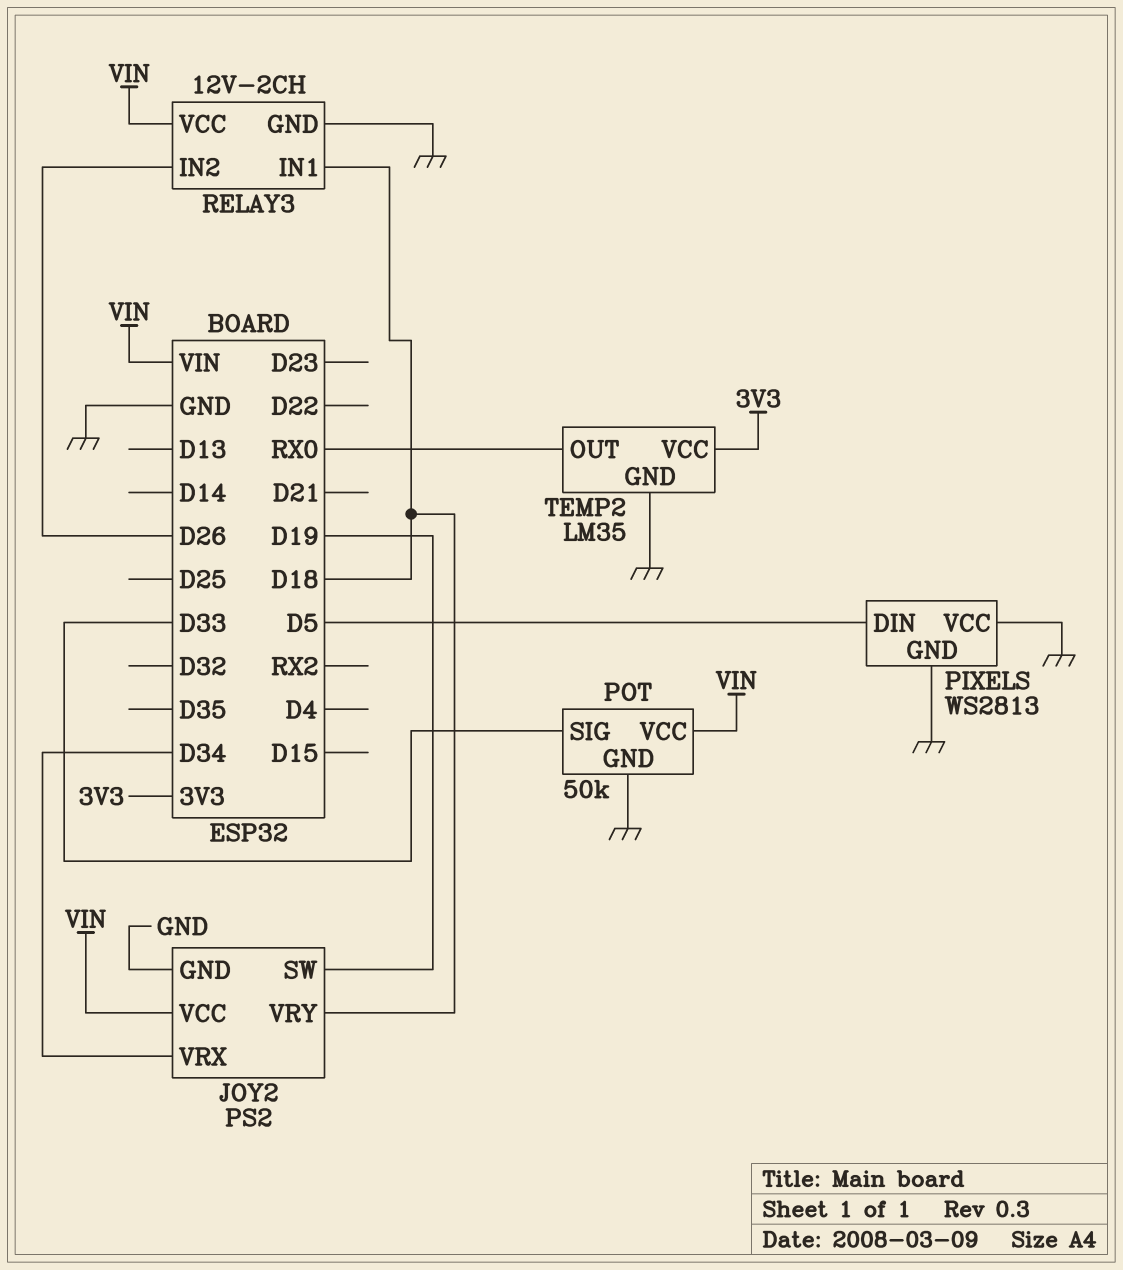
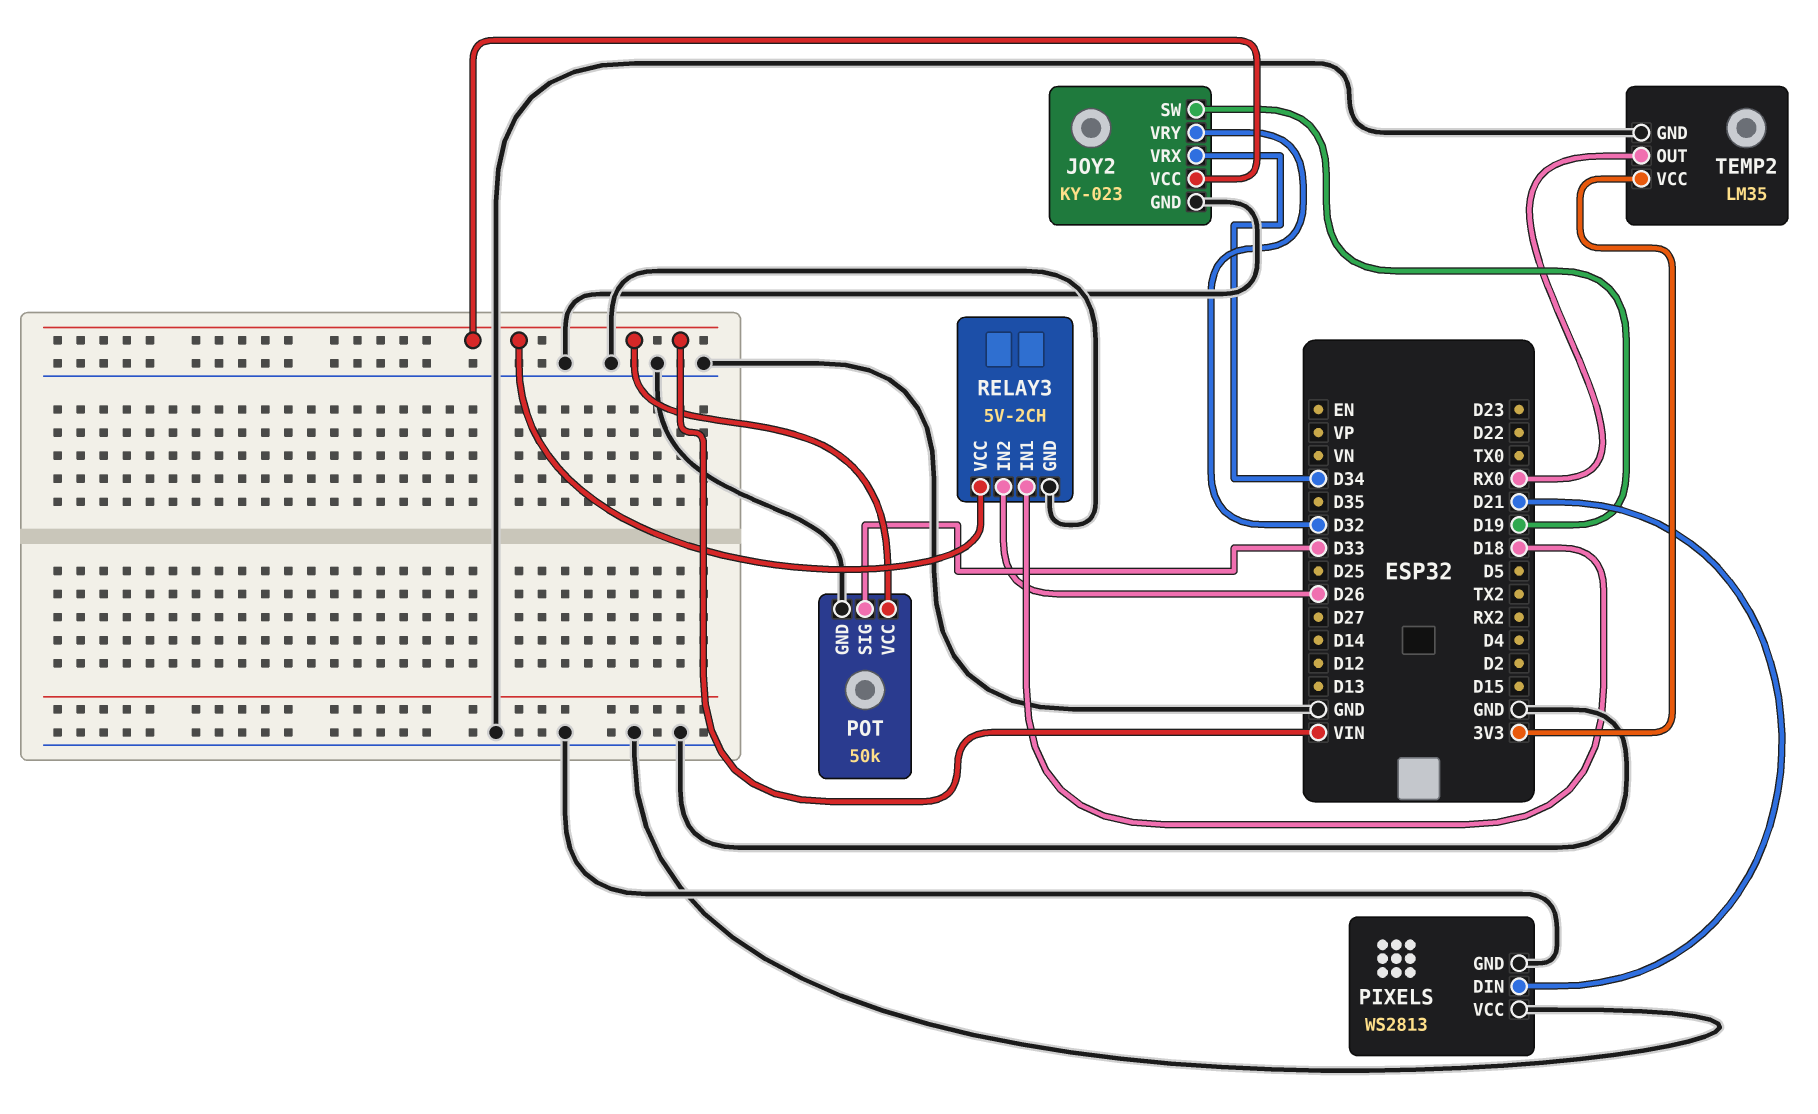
JOY2: PS2 -> KY-023
JOY2 pin VRY: D18 -> D32
PIXELS pin DIN: D5 -> D21
RELAY3: 12V-2CH -> 5V-2CH

